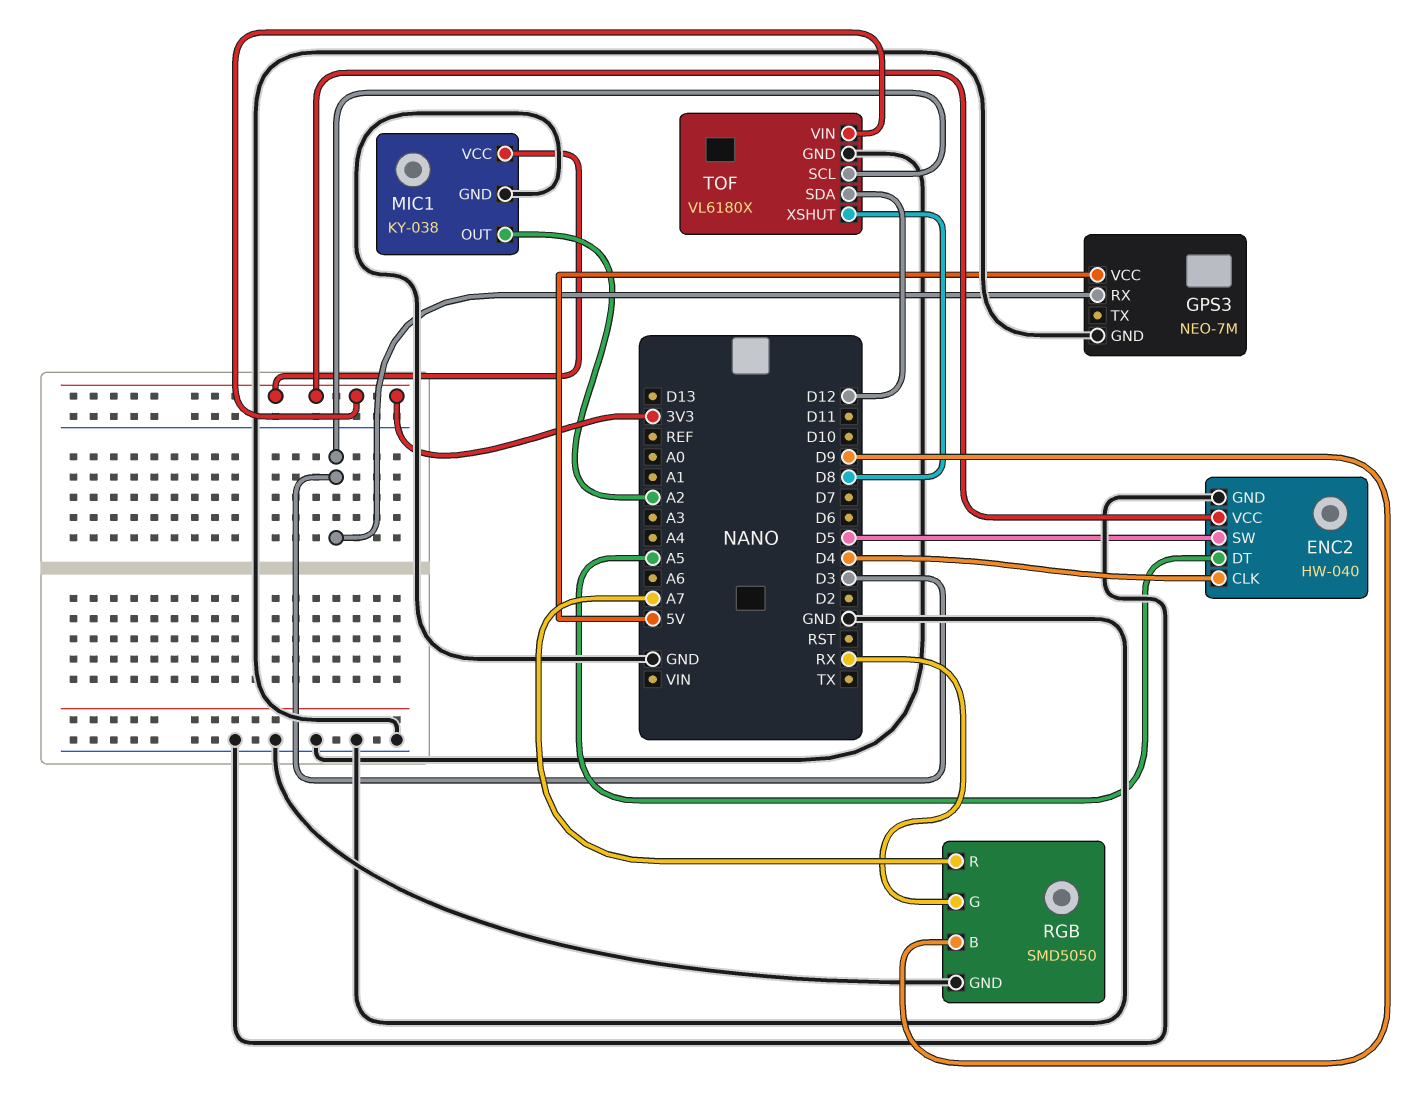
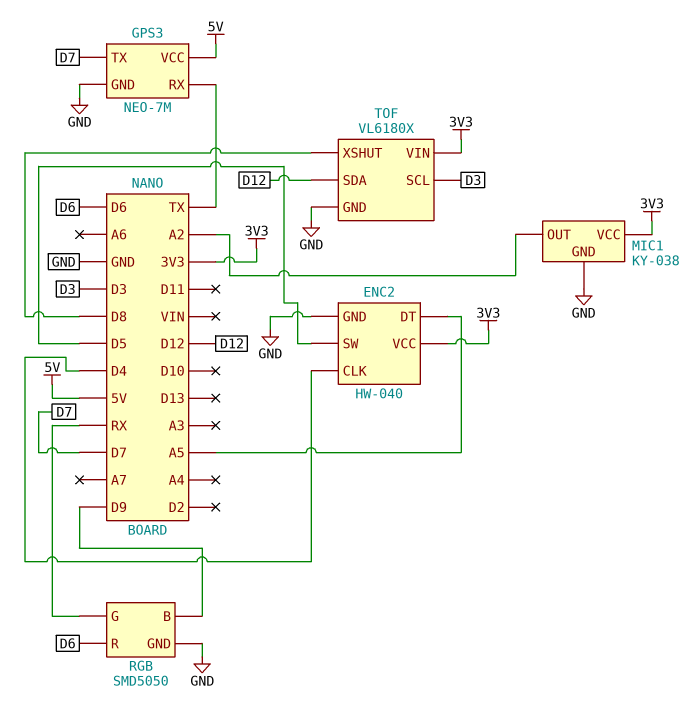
GPS3 pin RX: D3 -> TX
GPS3 pin TX: none -> D7
RGB pin R: A7 -> D6

